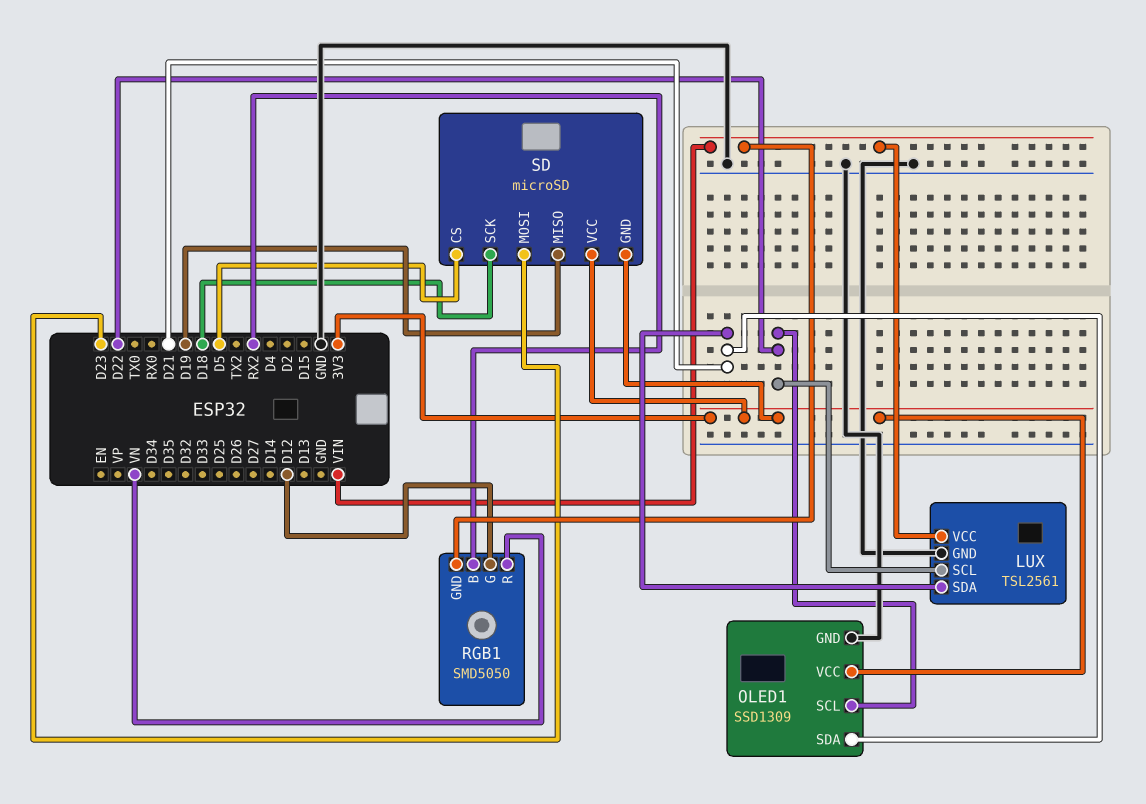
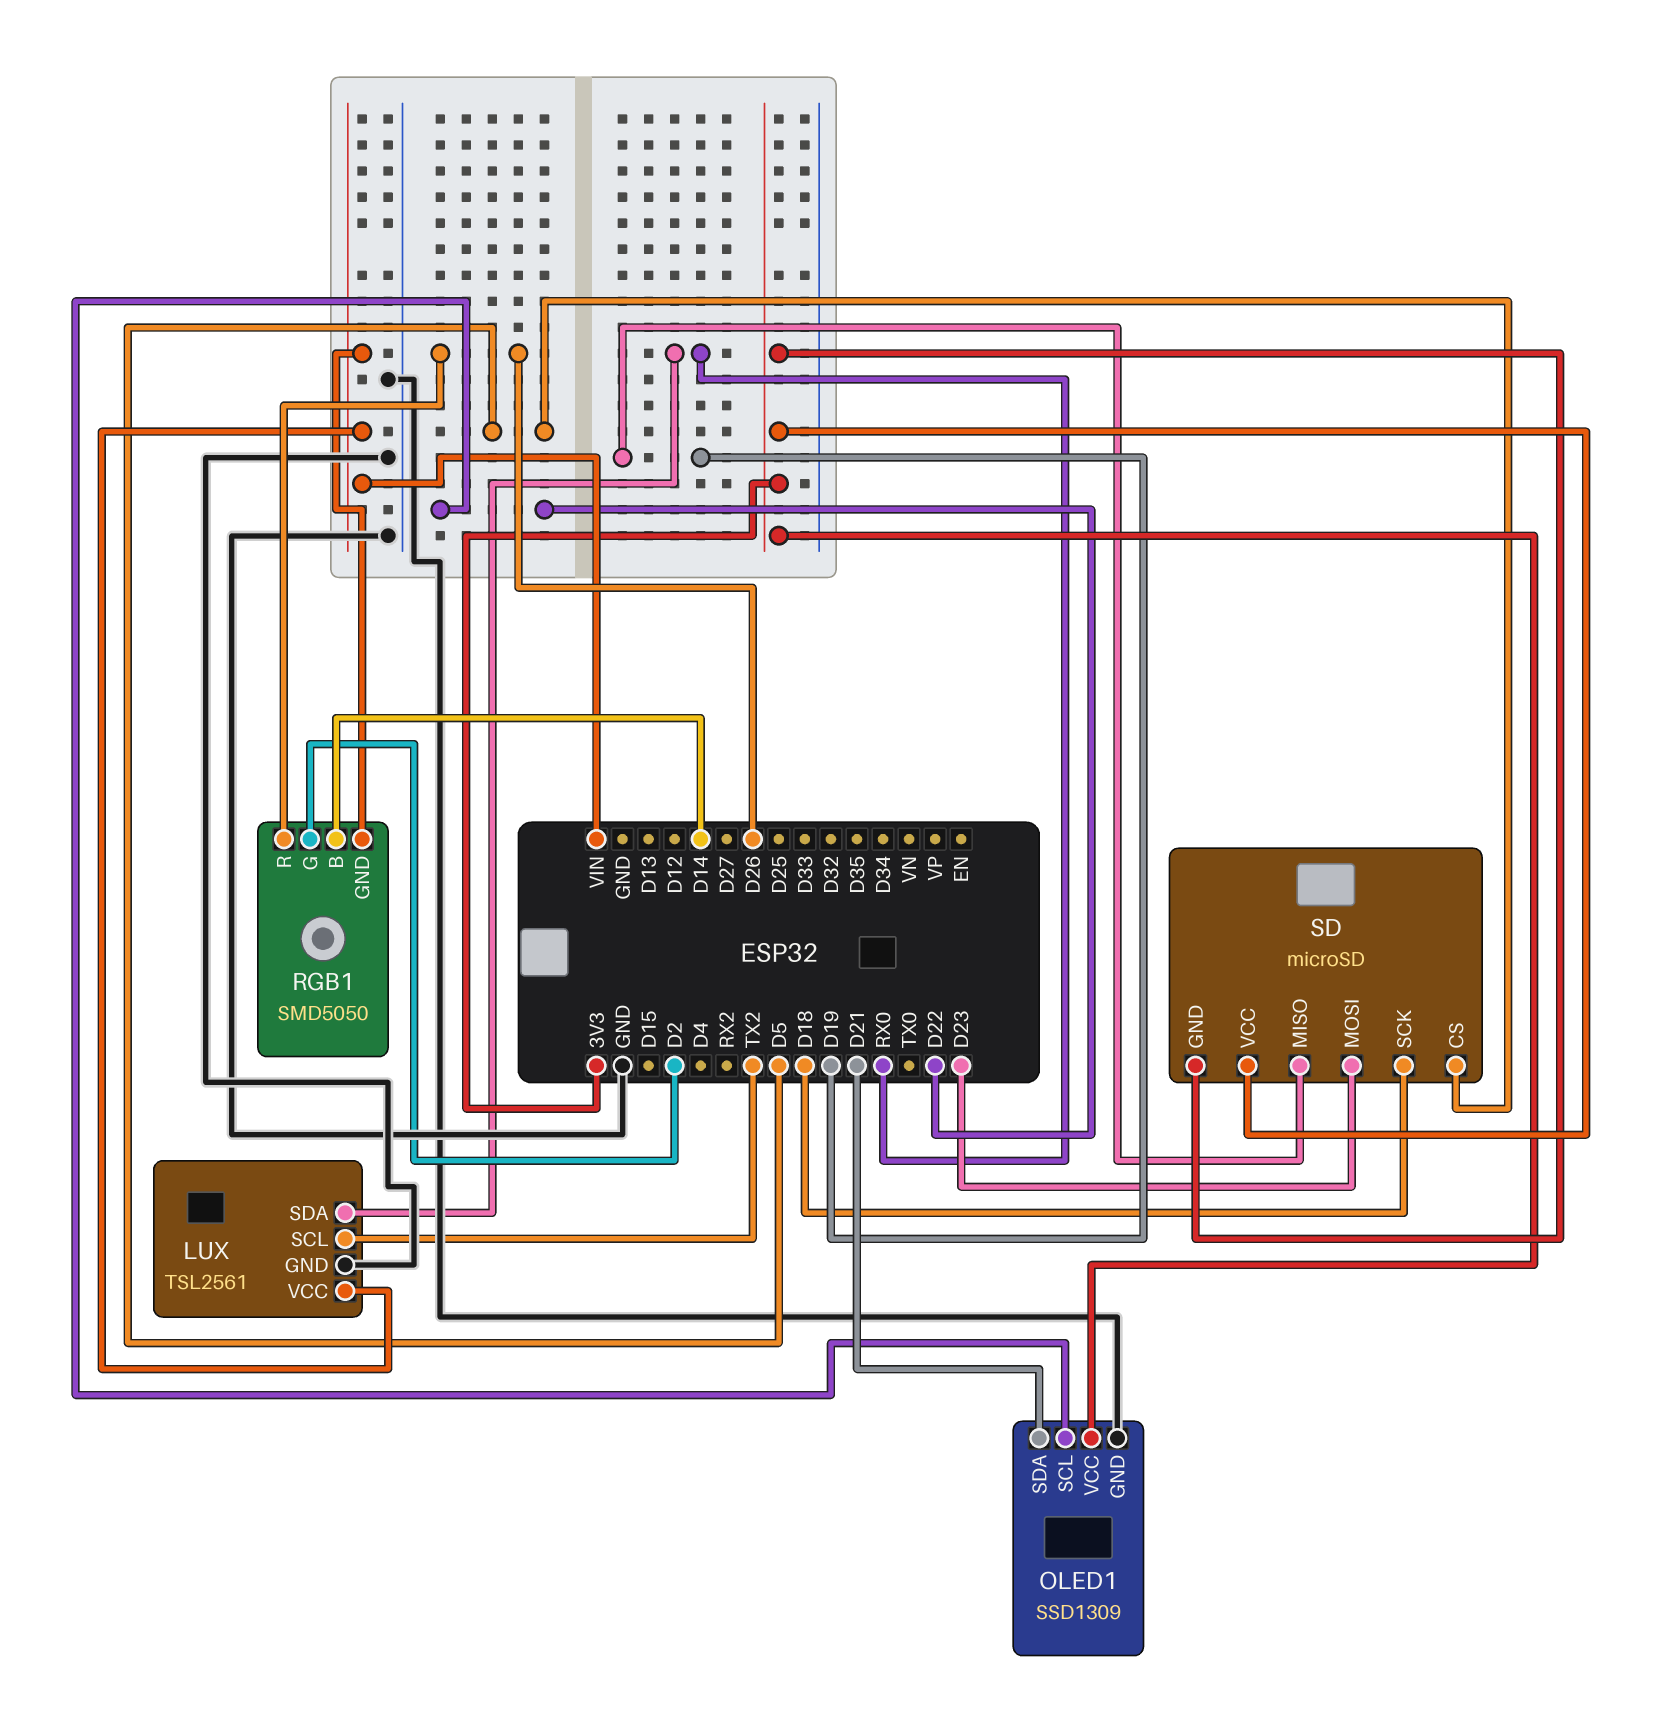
LUX pin SCL: D22 -> TX2
LUX pin SDA: D21 -> RX0
RGB1 pin B: RX2 -> D14
RGB1 pin G: D12 -> D2
RGB1 pin R: VN -> D26

